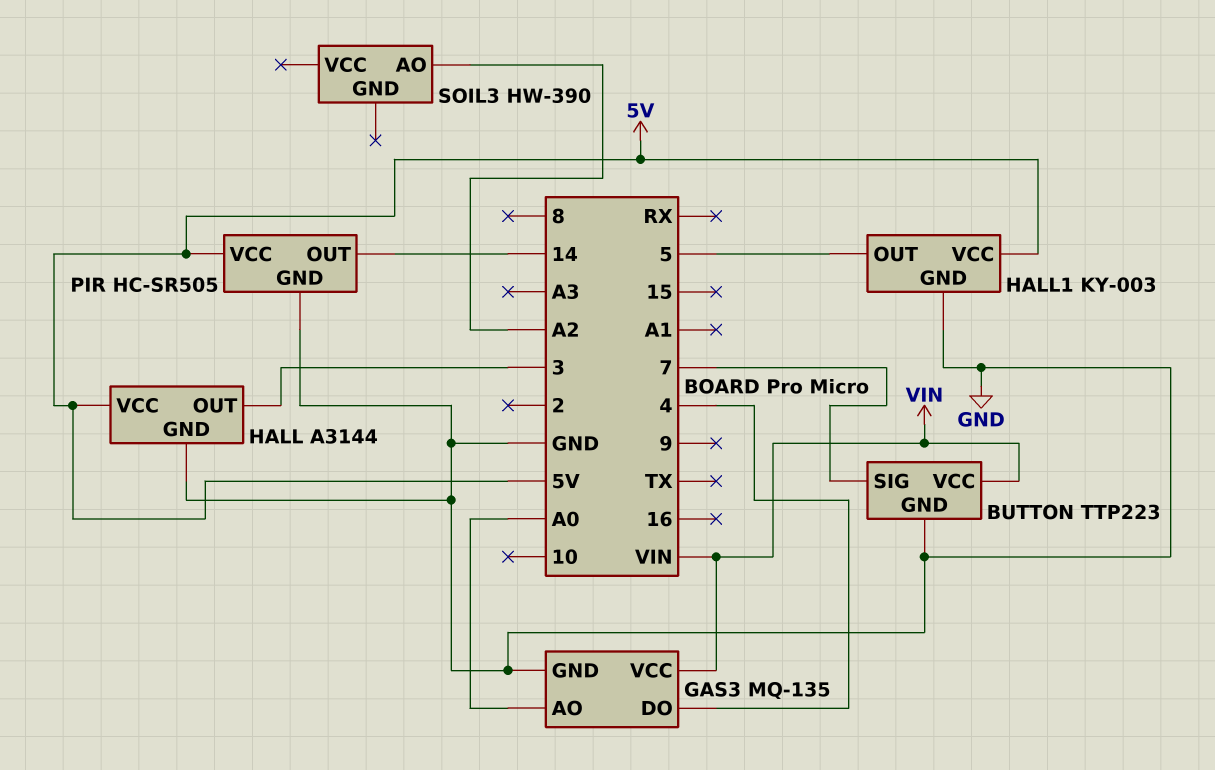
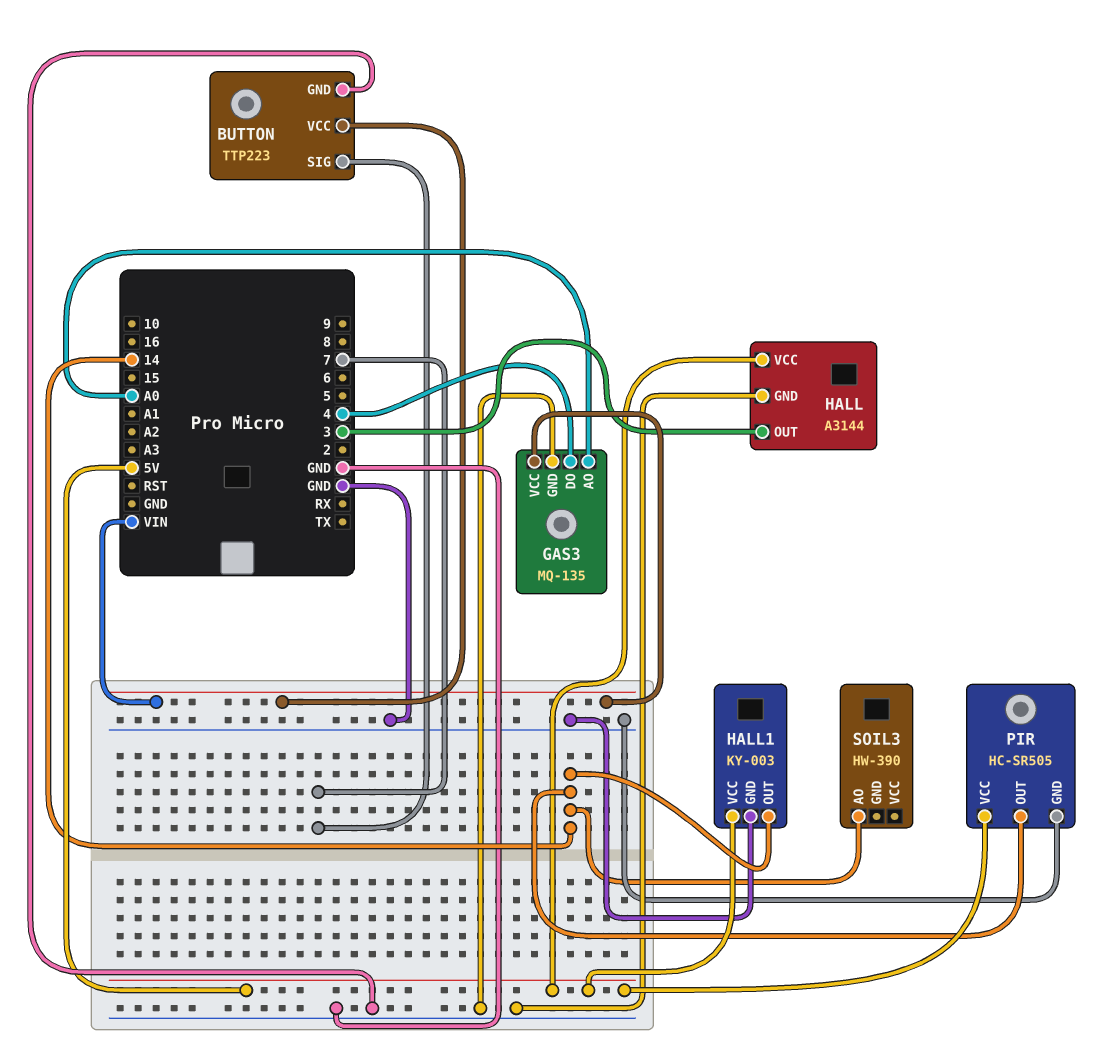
HALL1 pin OUT: 5 -> 14
SOIL3 pin AO: A2 -> 14

